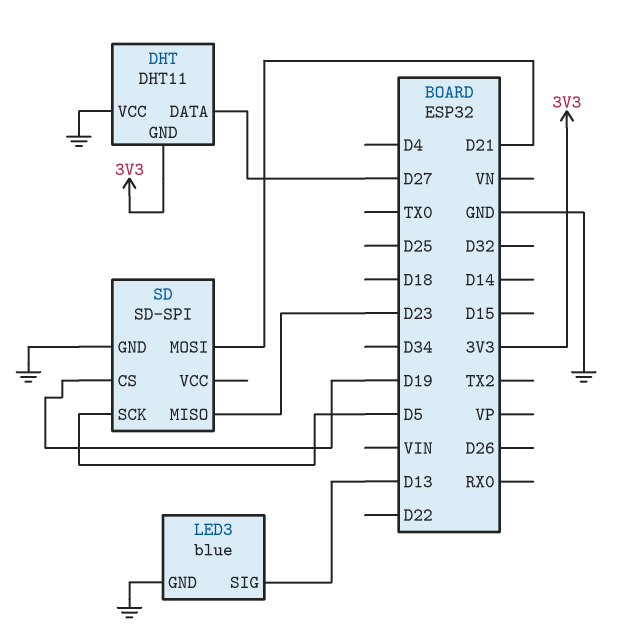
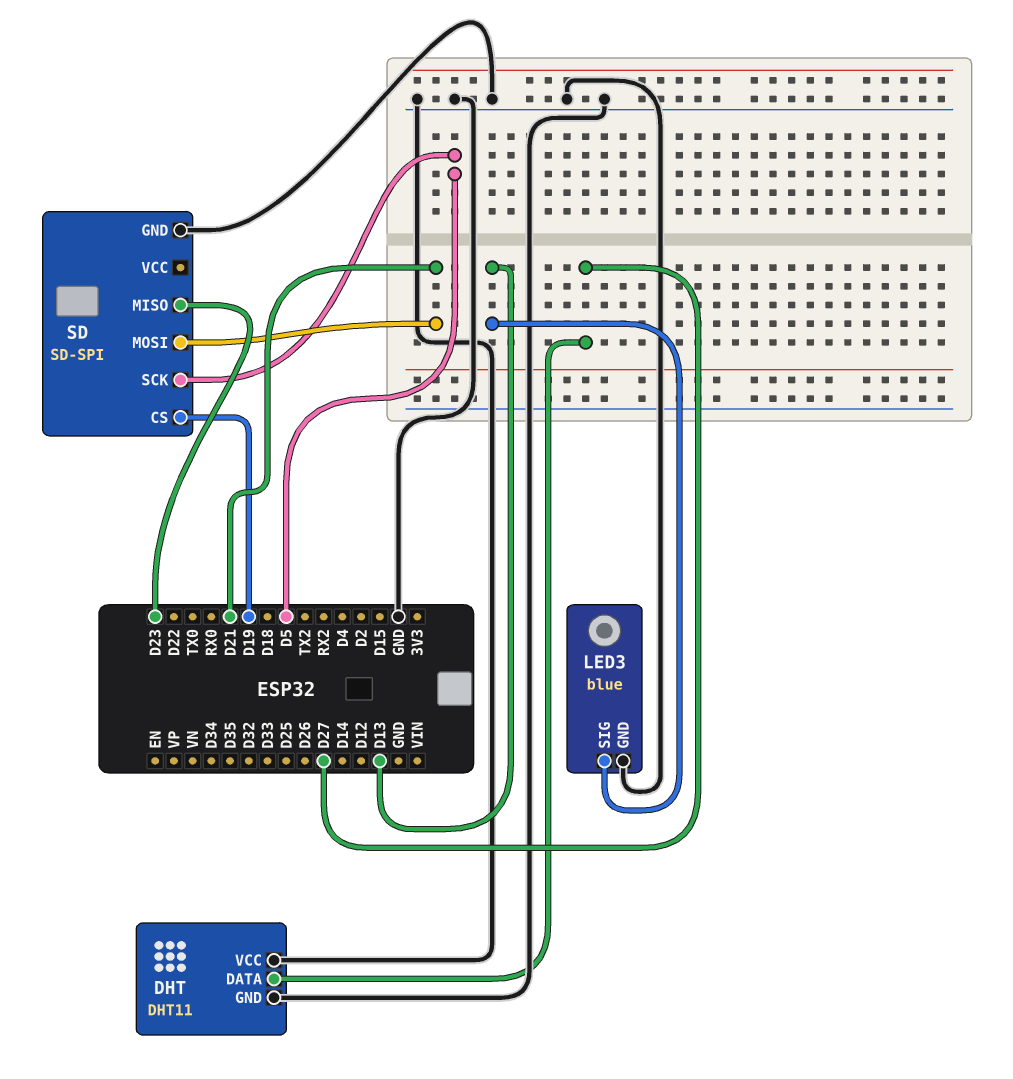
DHT pin GND: 3V3 -> GND

